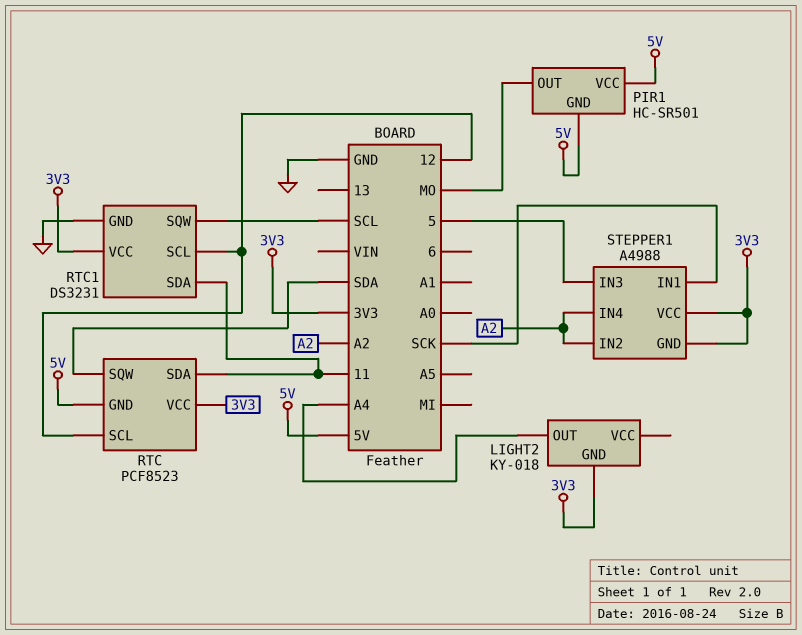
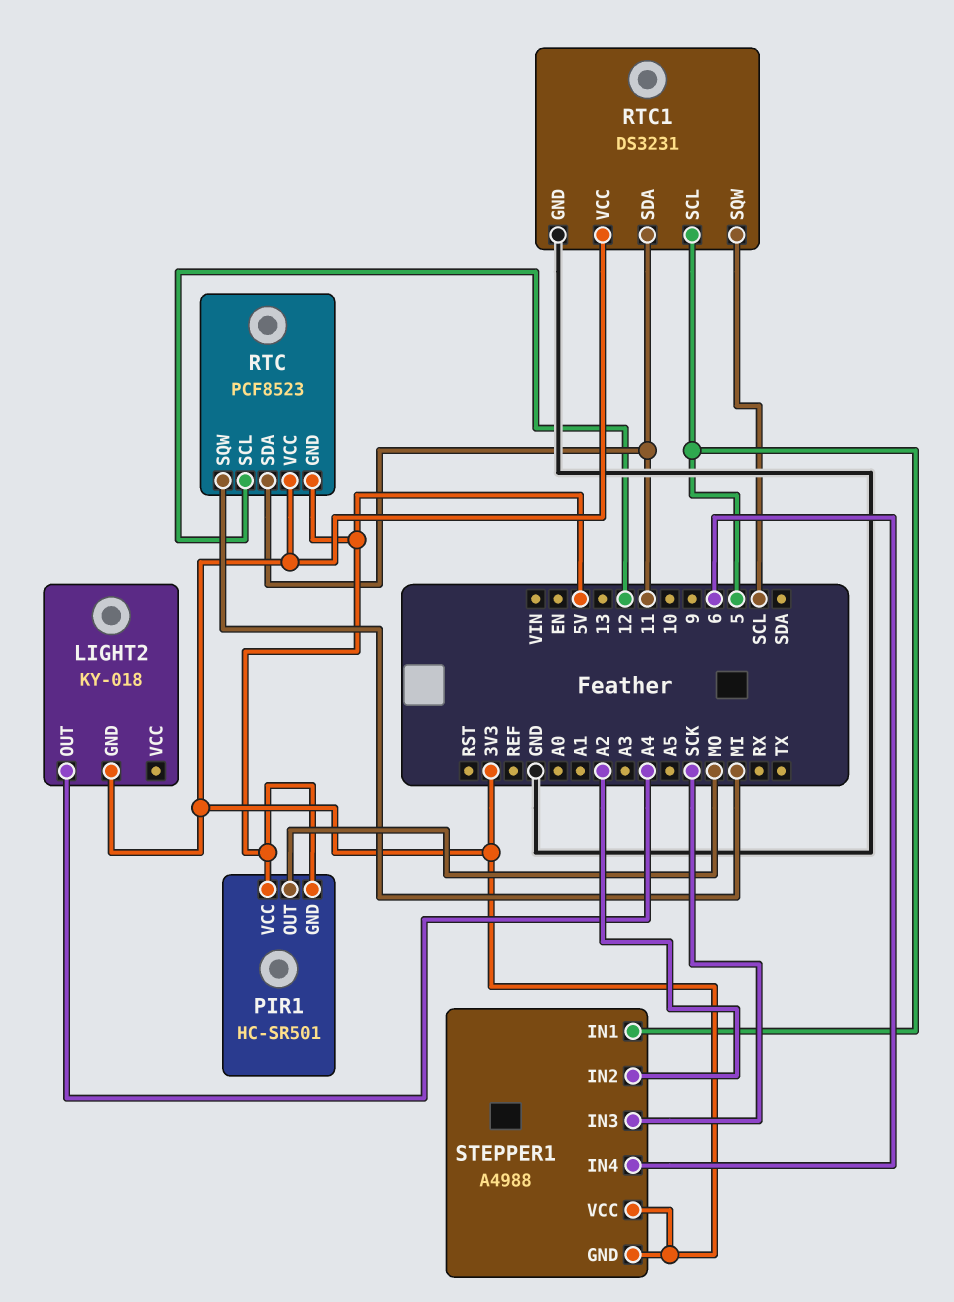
RTC pin SQW: SDA -> MI
RTC1 pin SCL: 12 -> 5
STEPPER1 pin IN1: SCK -> 5
STEPPER1 pin IN3: 5 -> SCK
STEPPER1 pin IN4: A2 -> 6

